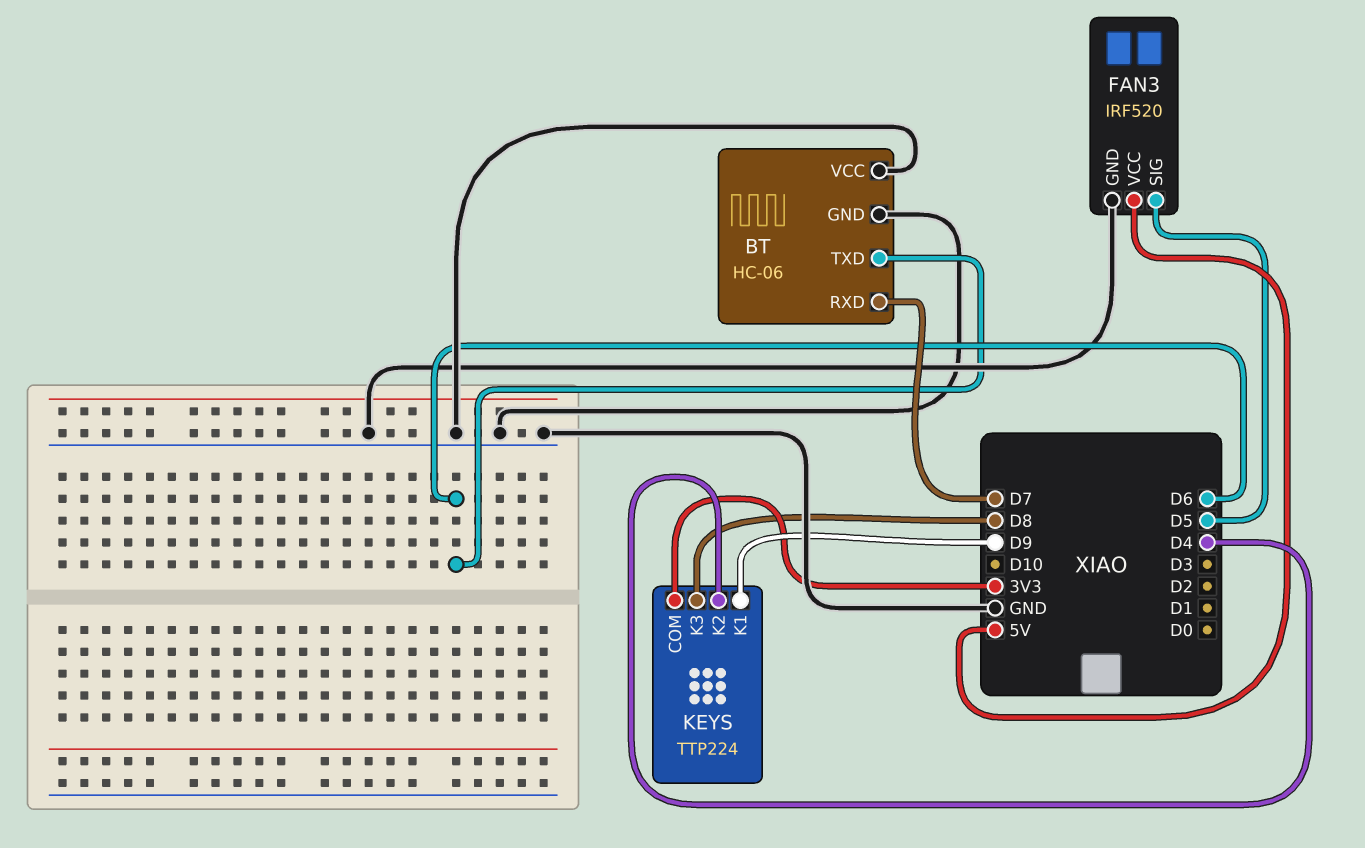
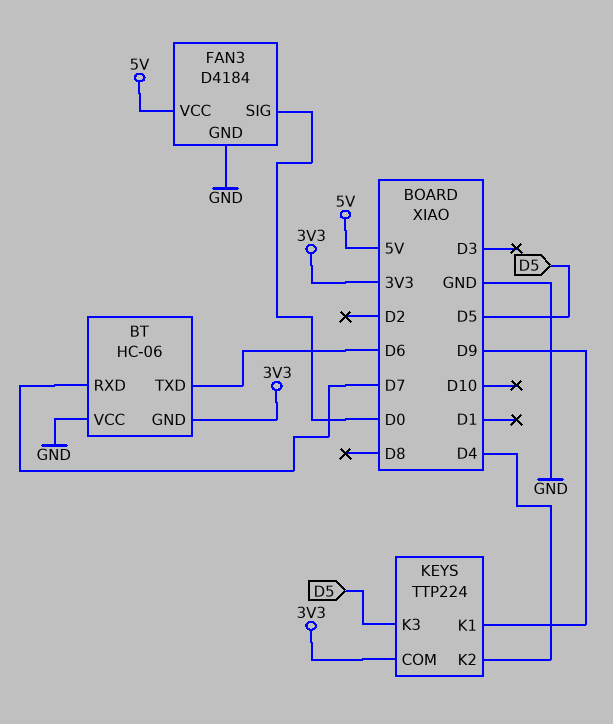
BT pin GND: GND -> 3V3
FAN3: IRF520 -> D4184
FAN3 pin SIG: D5 -> D0
KEYS pin K3: D8 -> D5

